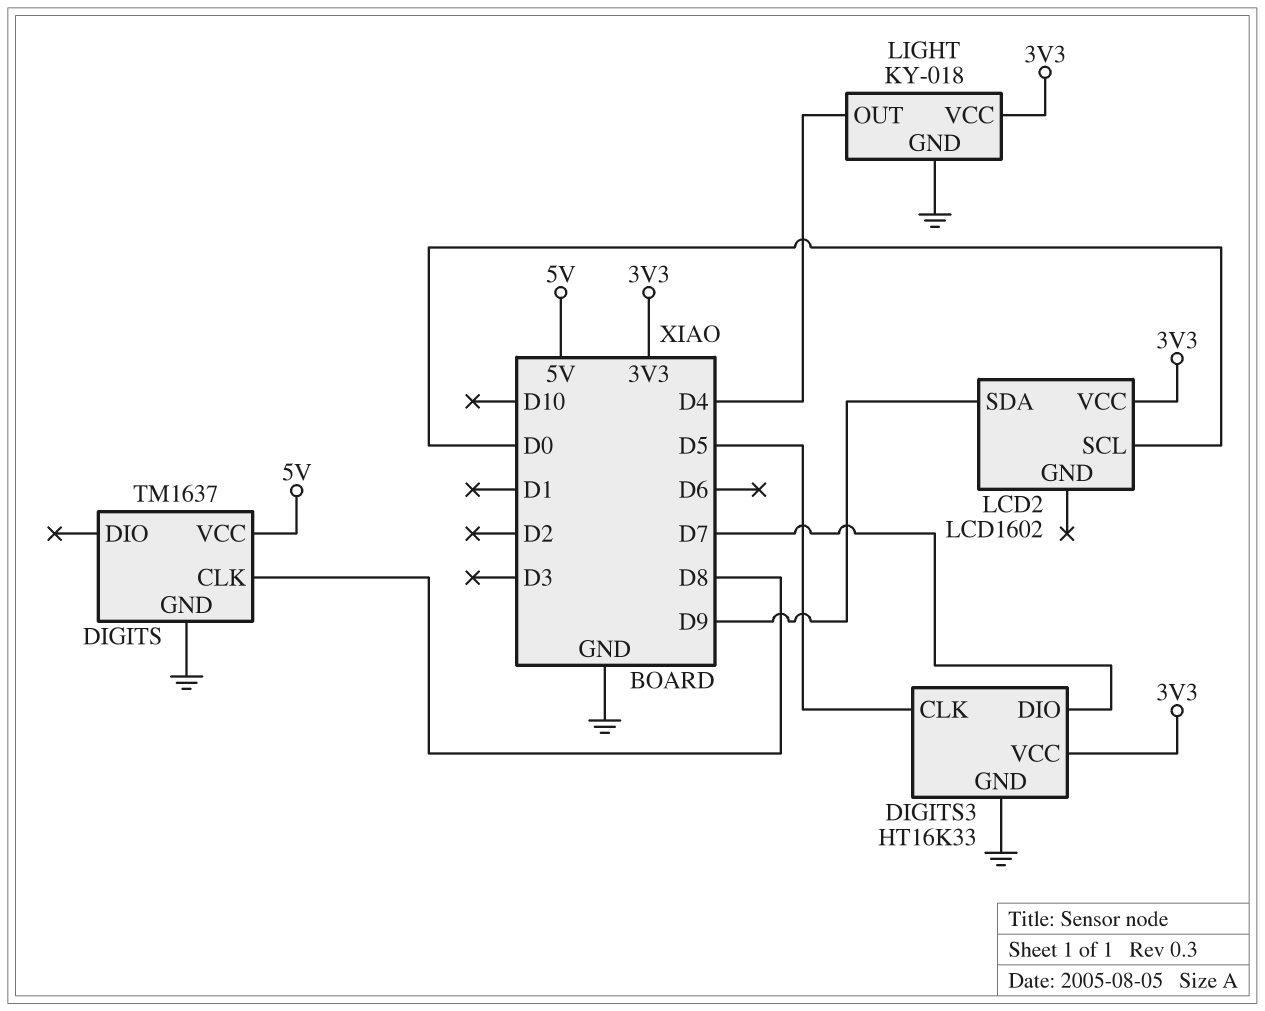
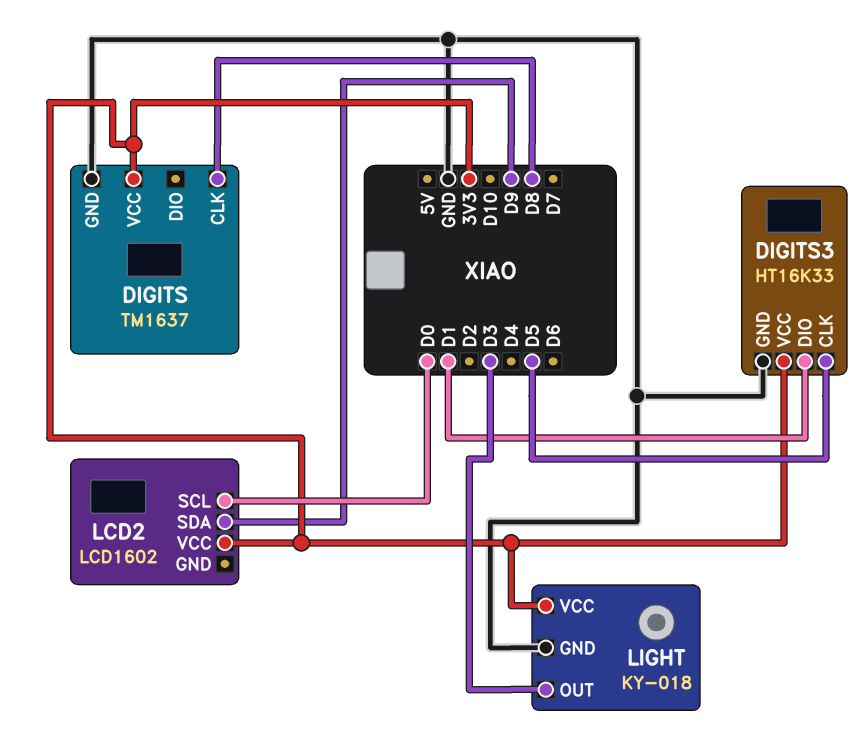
DIGITS pin VCC: 5V -> 3V3
DIGITS3 pin DIO: D7 -> D1
LIGHT pin OUT: D4 -> D3

